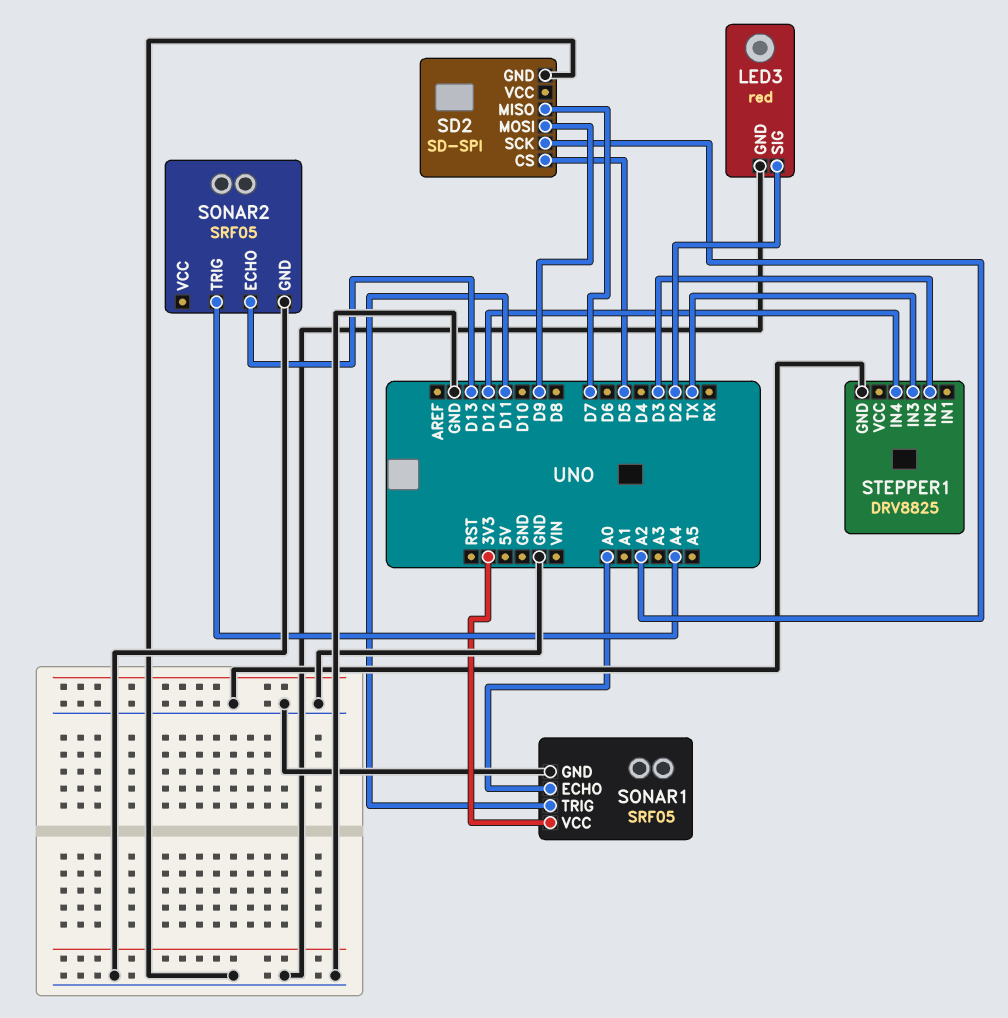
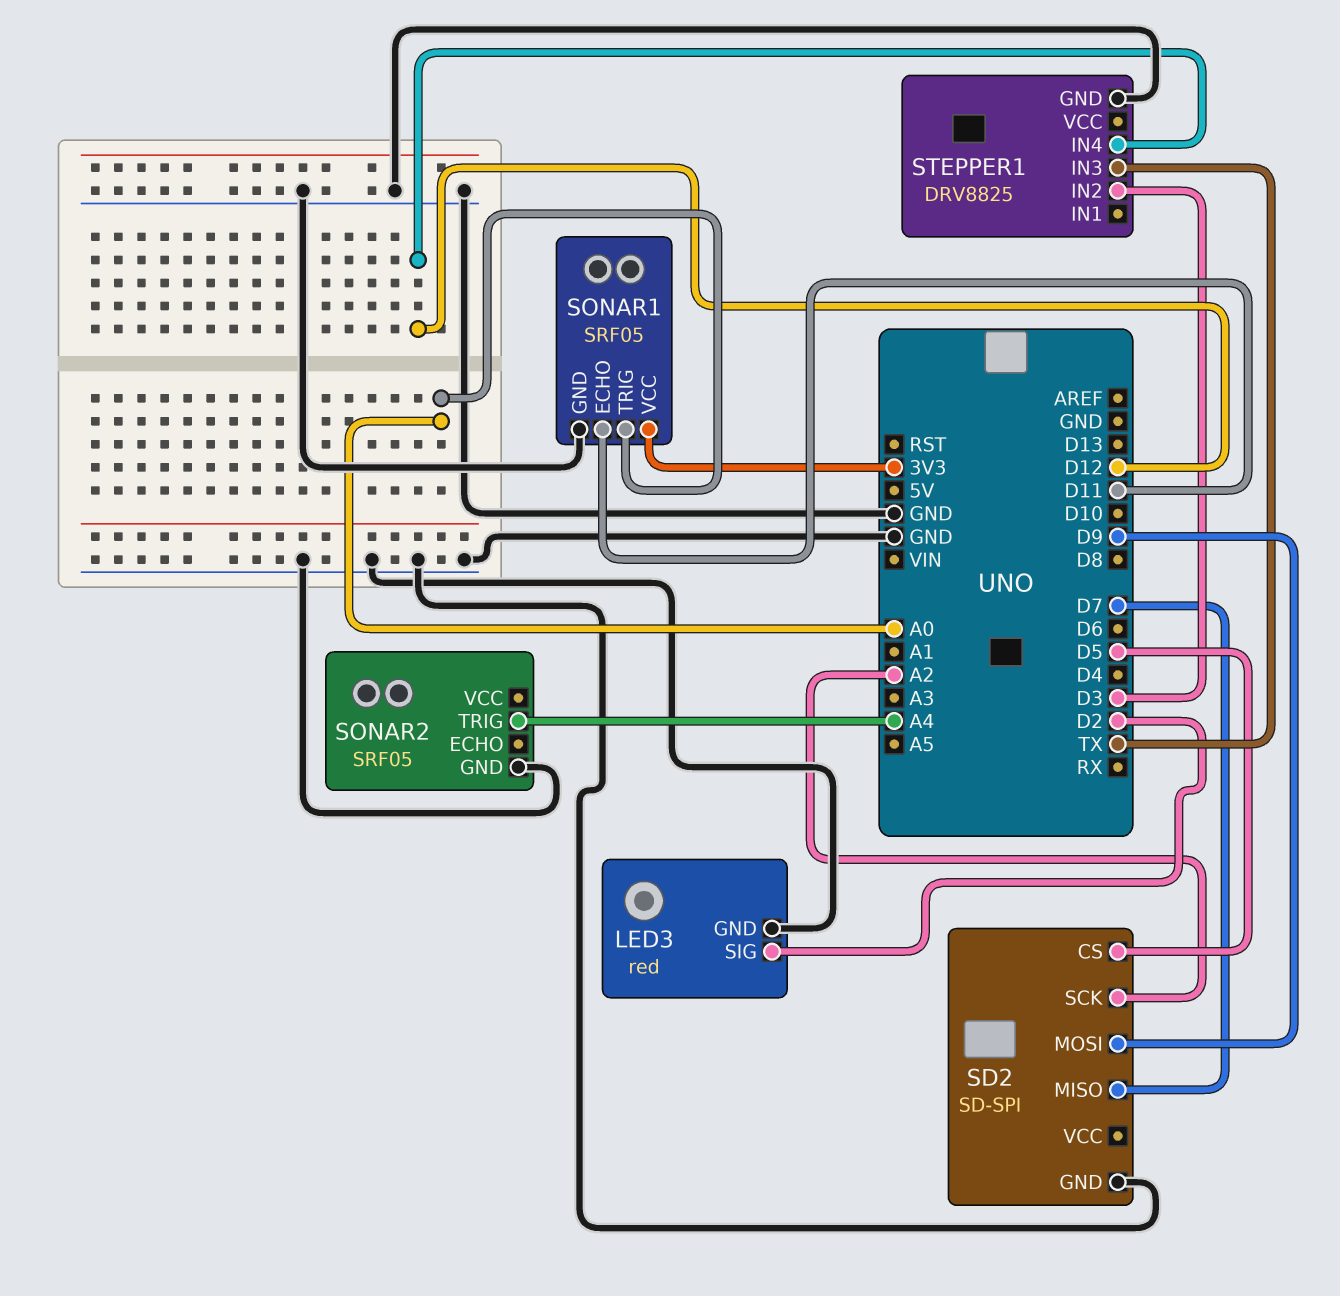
SONAR1 pin ECHO: A0 -> D11
SONAR1 pin TRIG: D11 -> A0
SONAR2 pin ECHO: D13 -> none

